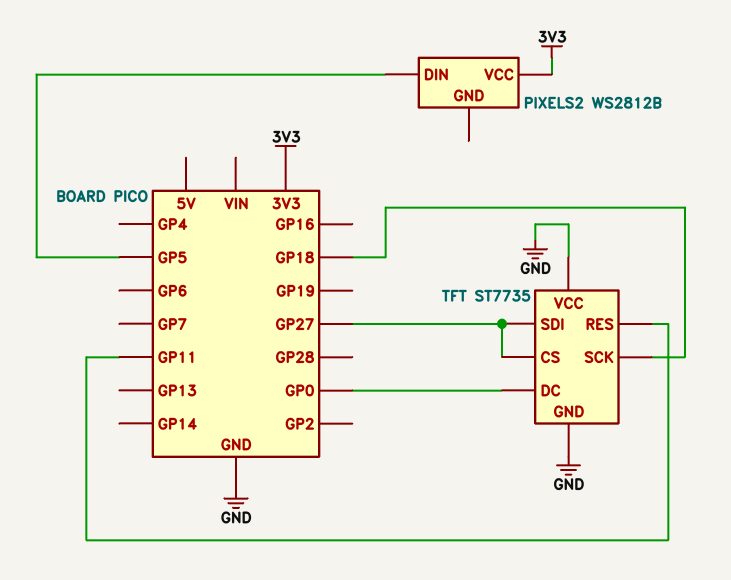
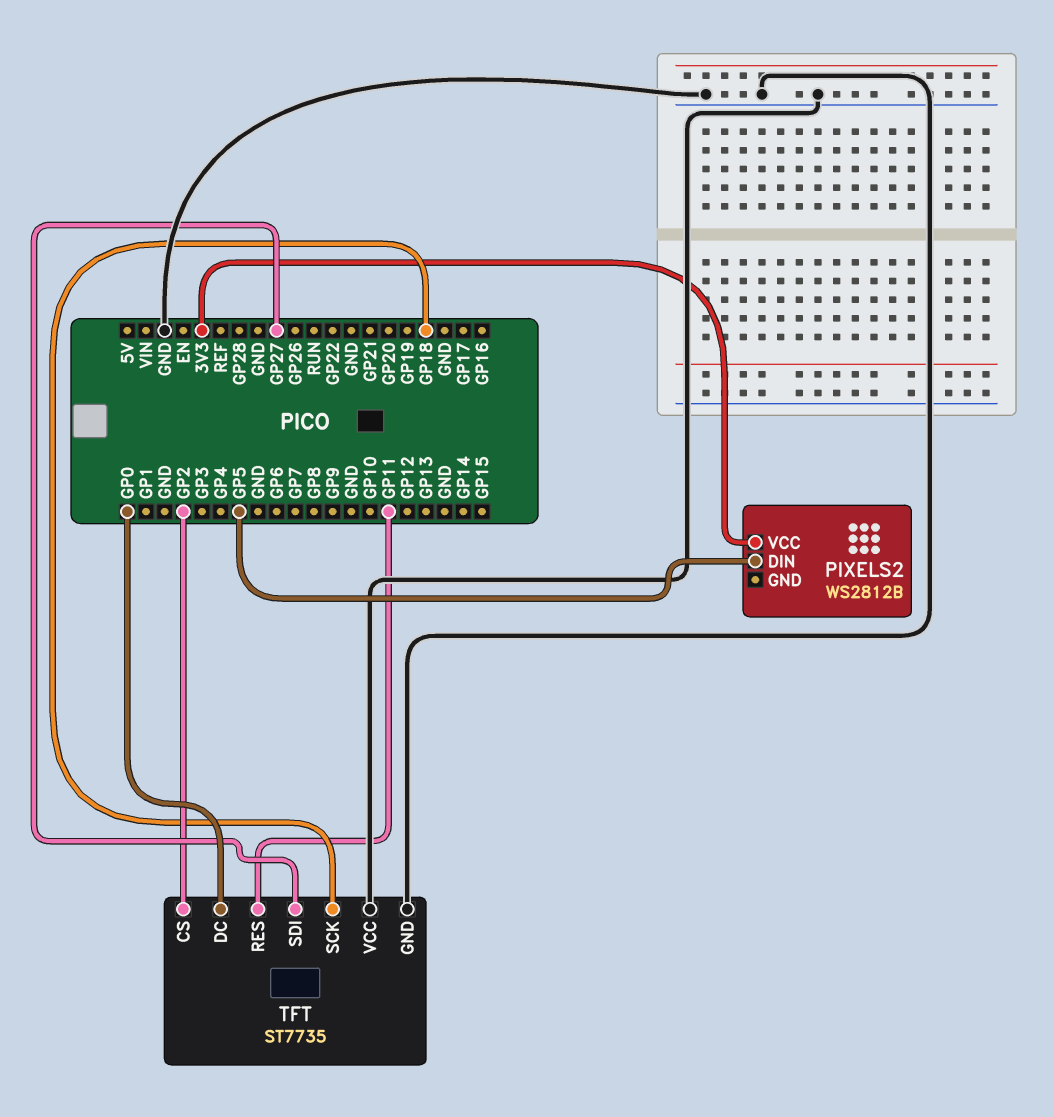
TFT pin CS: GP27 -> GP2

